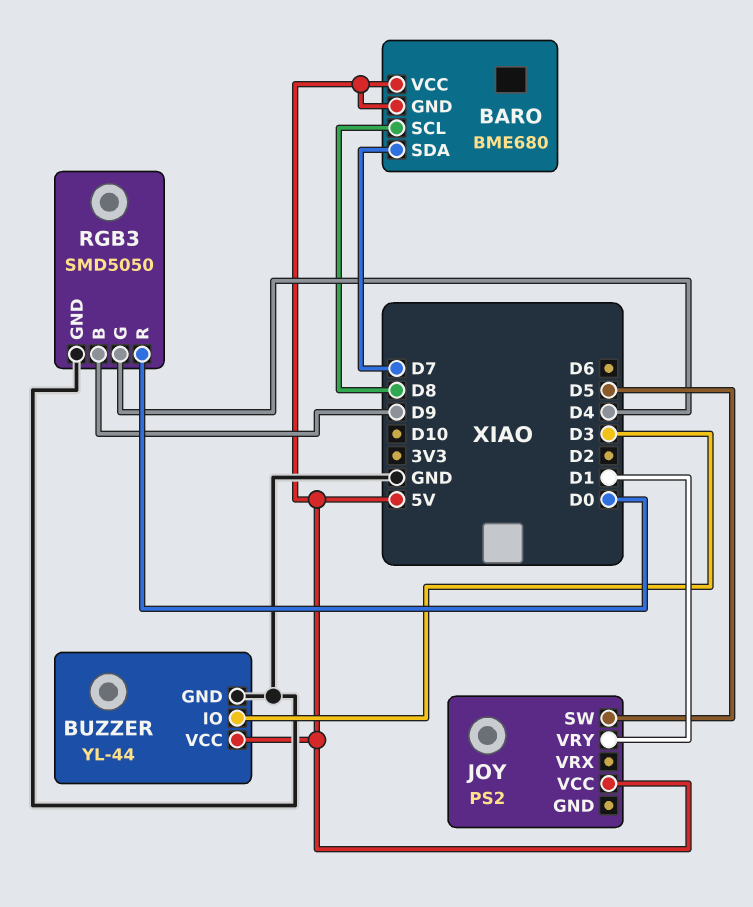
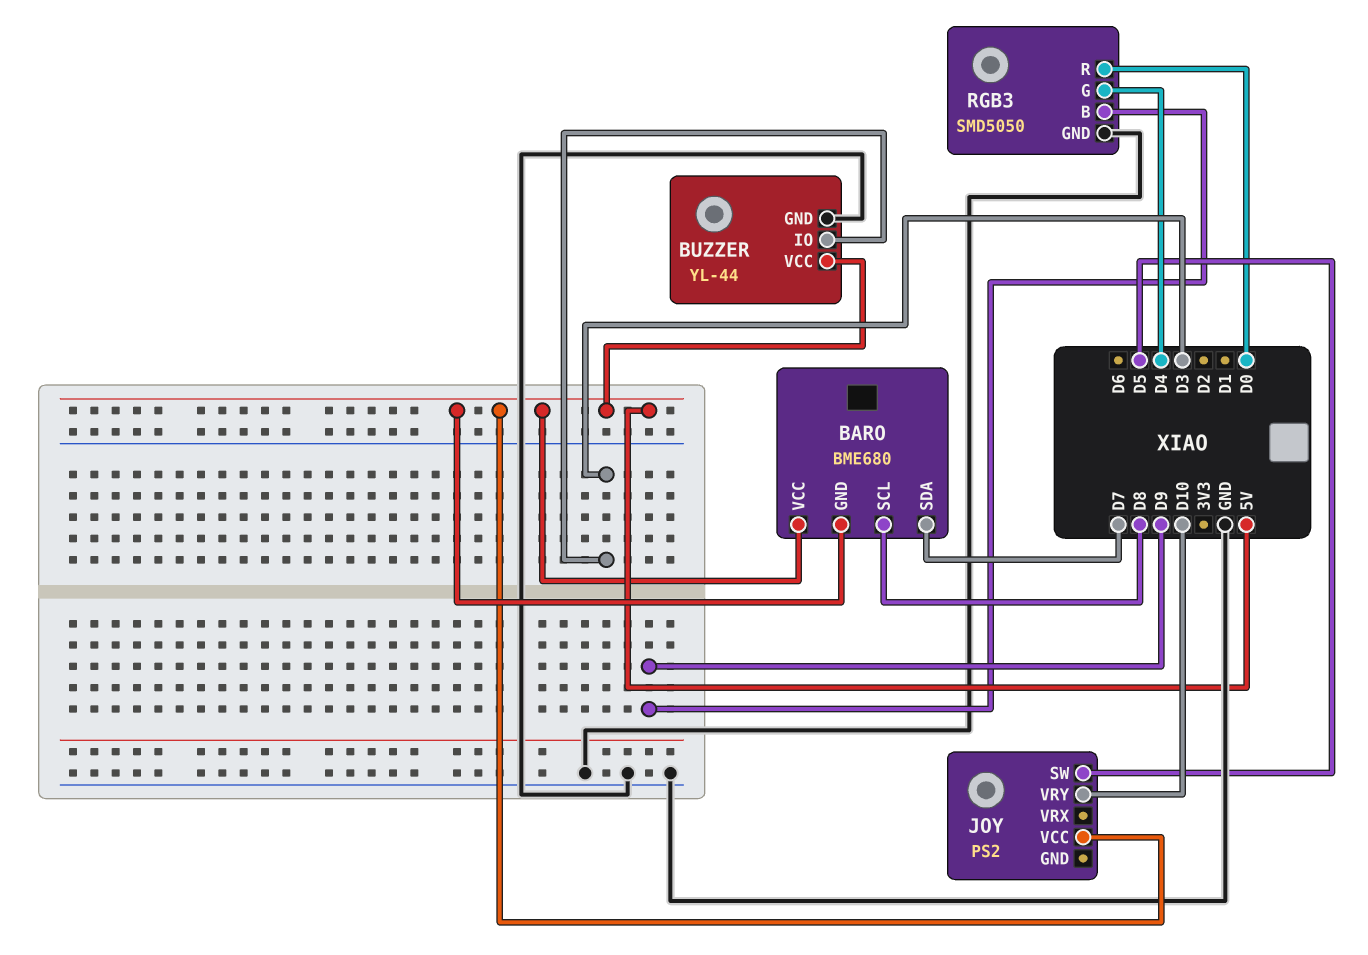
JOY pin VRY: D1 -> D10

